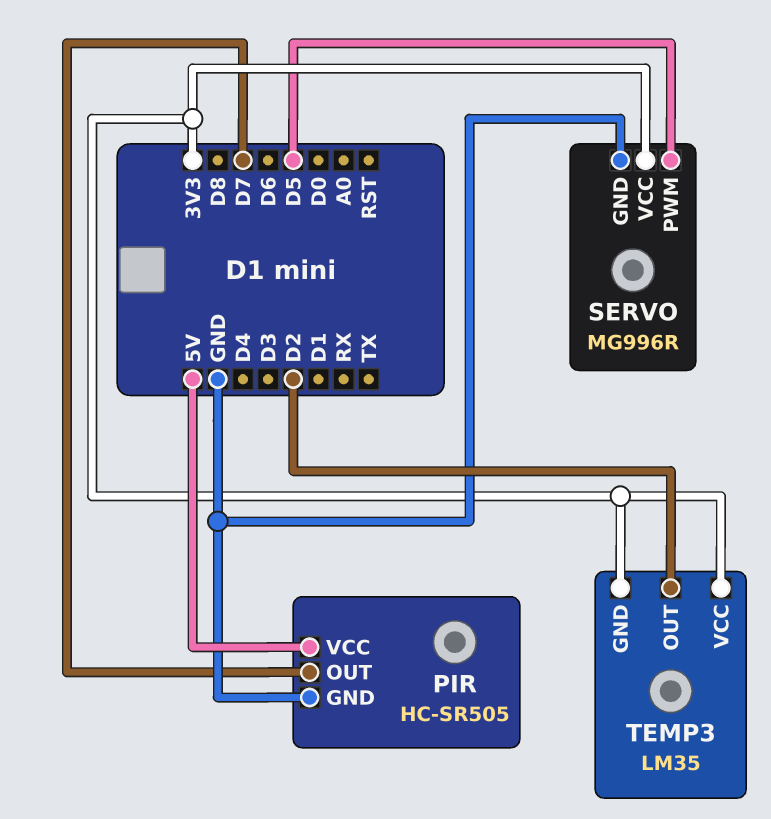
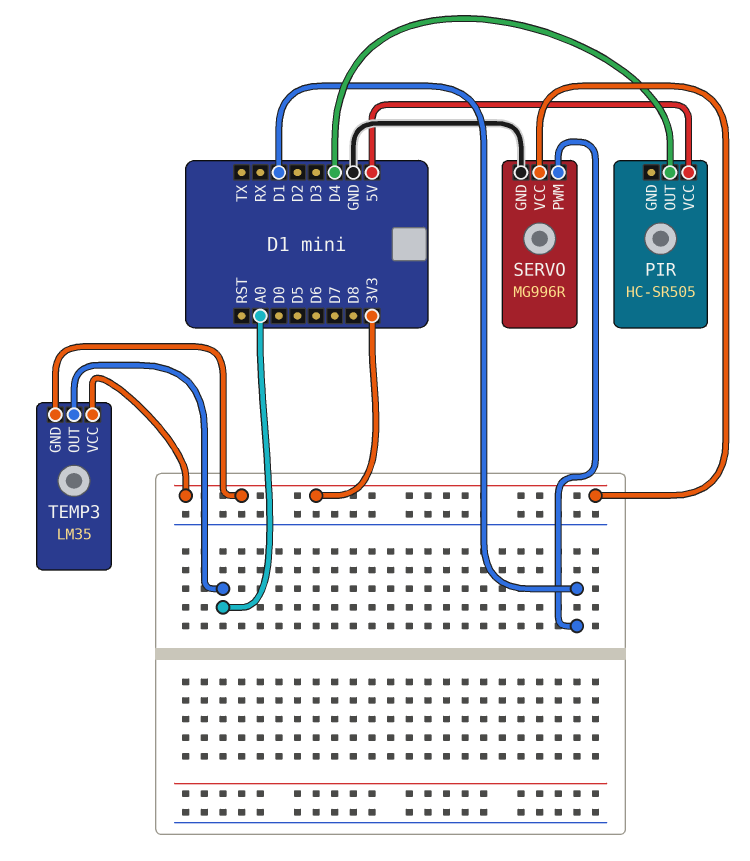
PIR pin GND: GND -> none
PIR pin OUT: D7 -> D4
SERVO pin PWM: D5 -> D1
TEMP3 pin OUT: D2 -> A0

